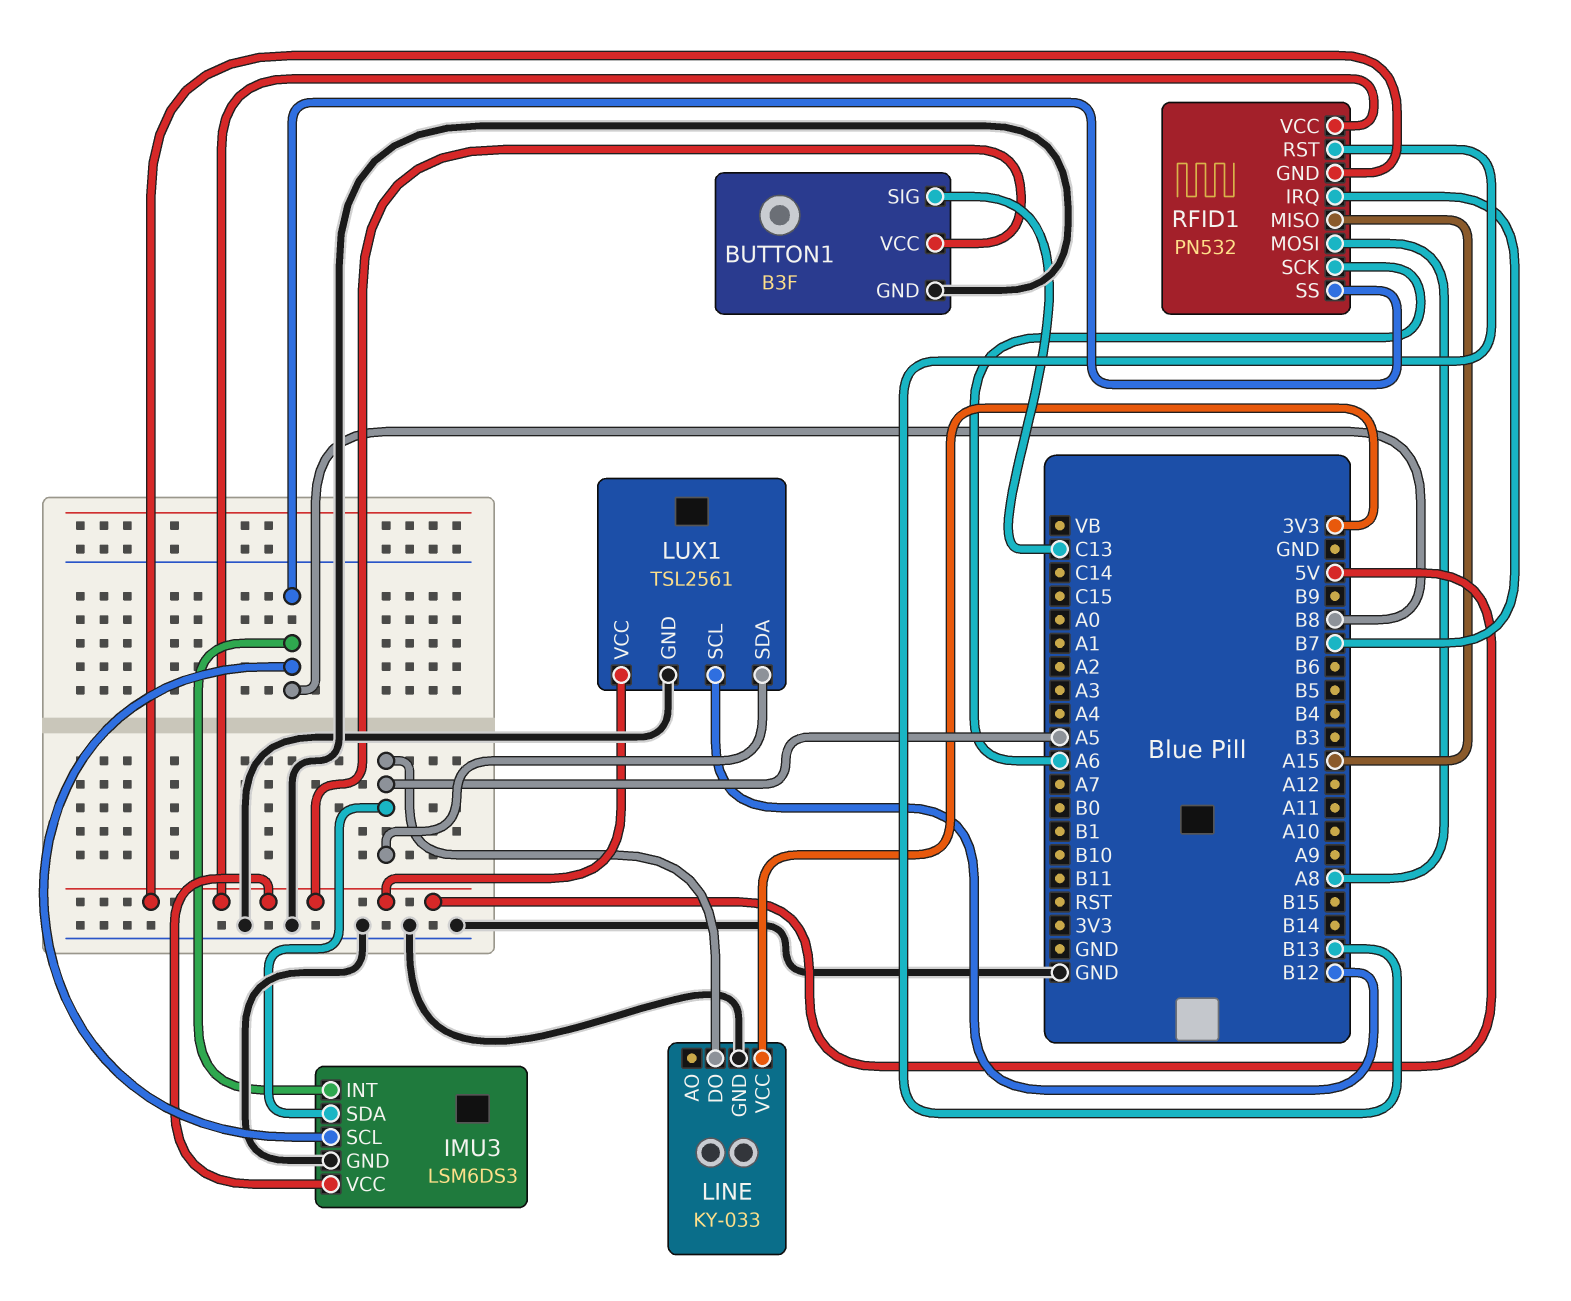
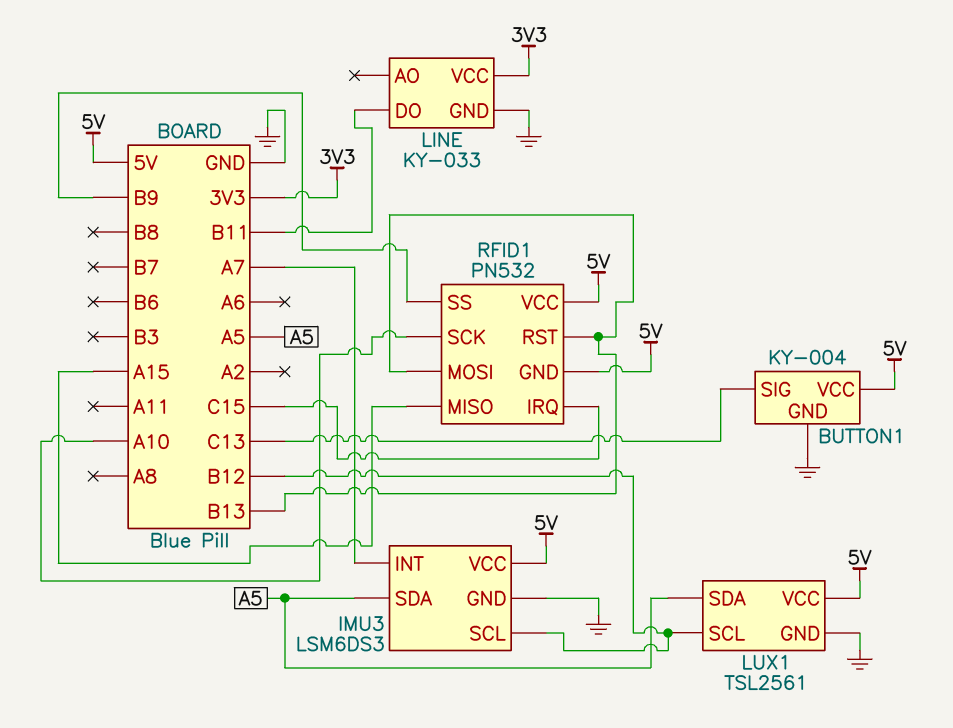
BUTTON1: B3F -> KY-004
IMU3 pin INT: B8 -> A7
IMU3 pin SCL: B8 -> B12
LINE pin DO: A5 -> B11
RFID1 pin IRQ: B7 -> C15
RFID1 pin MOSI: A8 -> B13
RFID1 pin SCK: A6 -> A10
RFID1 pin SS: B8 -> B9

